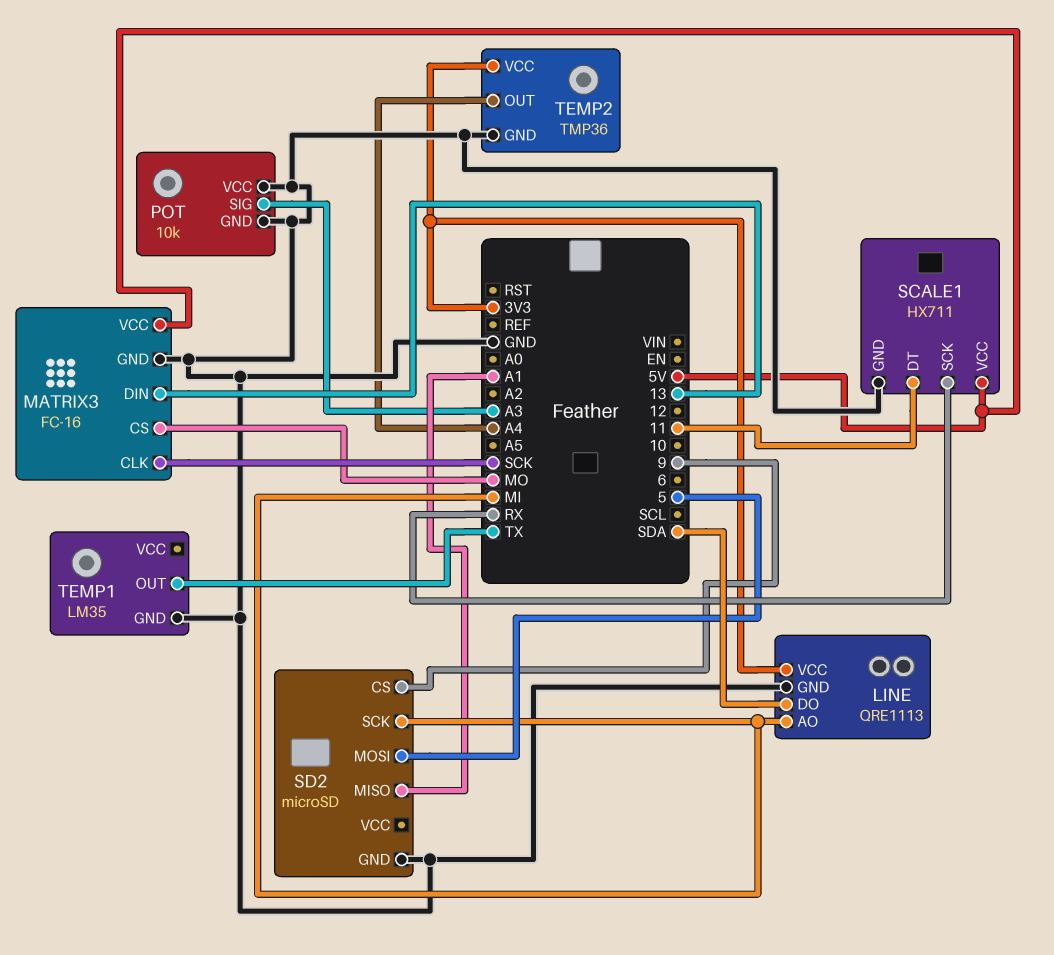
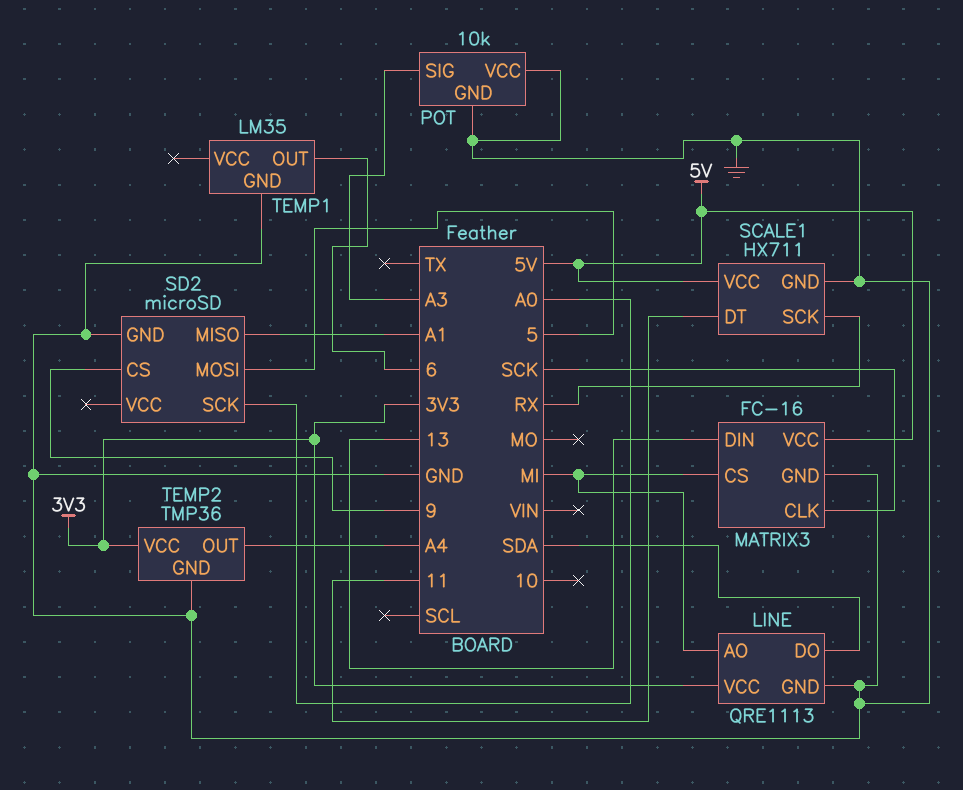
MATRIX3 pin CS: MO -> MI
SD2 pin SCK: MI -> A0
TEMP1 pin OUT: TX -> 6

